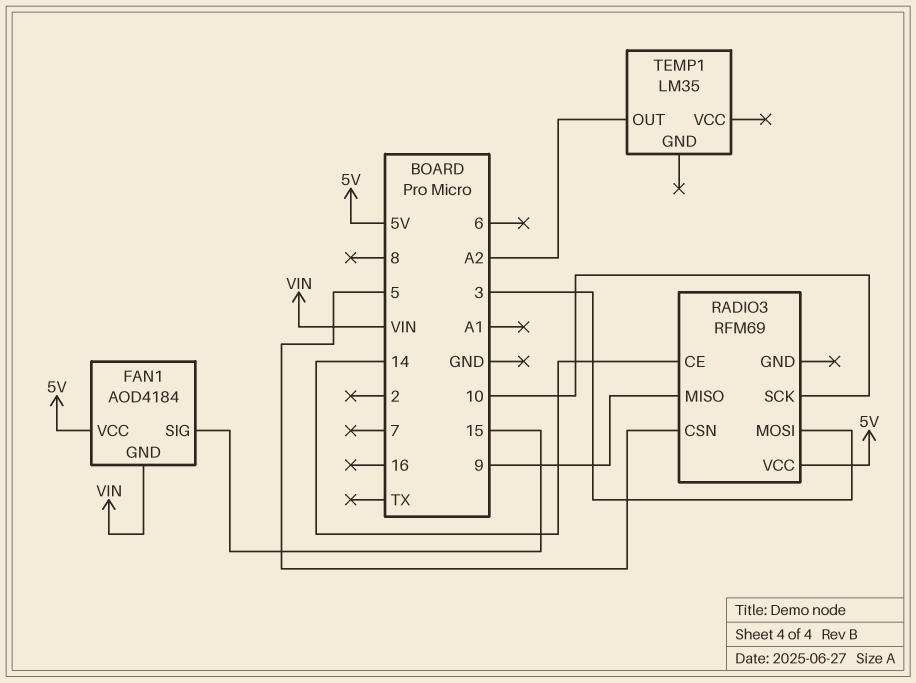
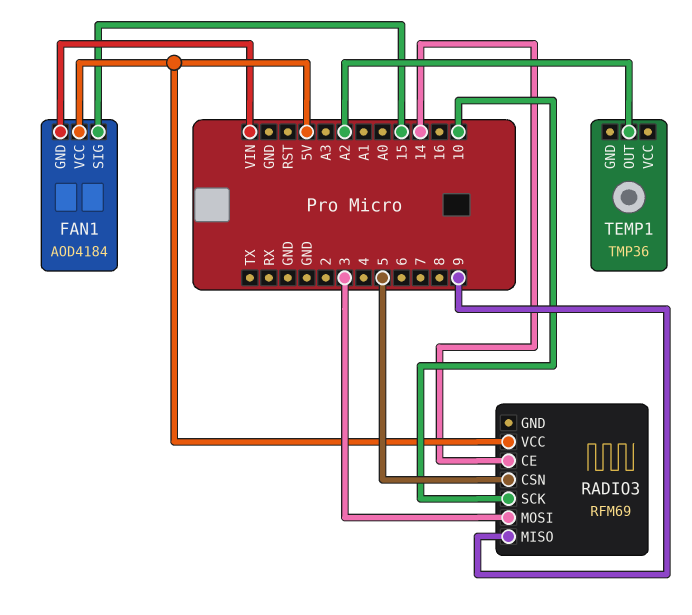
TEMP1: LM35 -> TMP36

